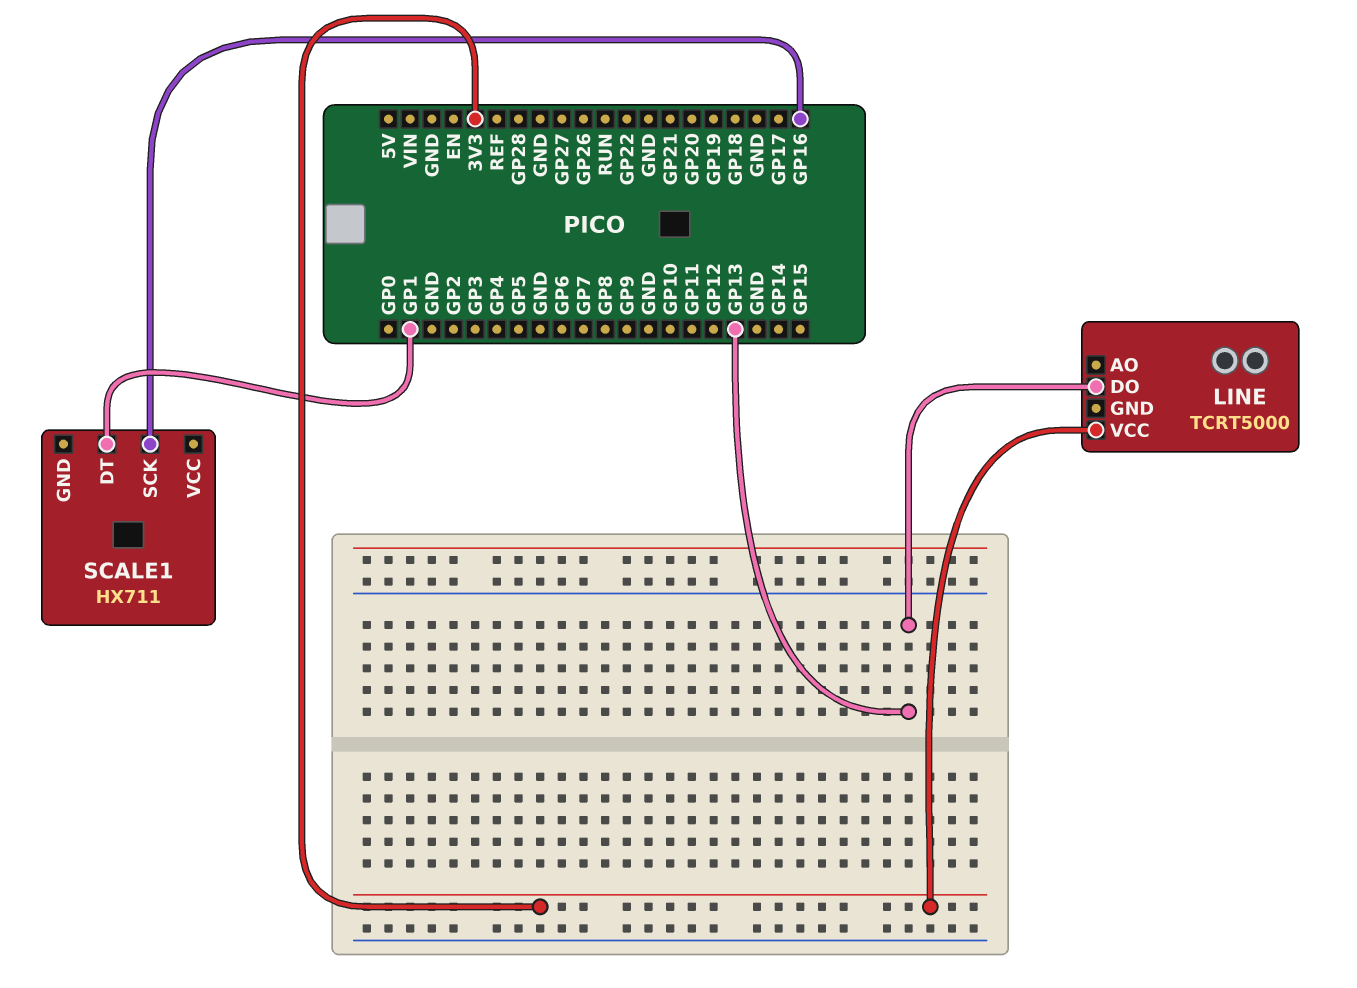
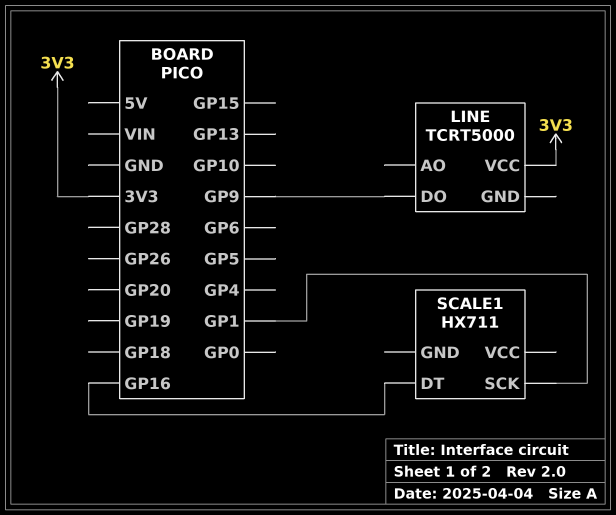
LINE pin DO: GP13 -> GP9
SCALE1 pin DT: GP1 -> GP16
SCALE1 pin SCK: GP16 -> GP1

